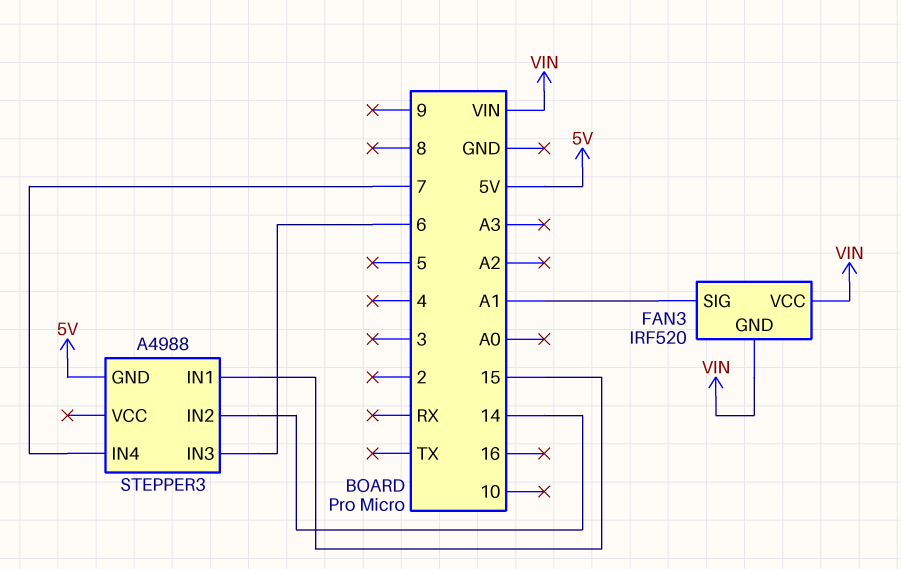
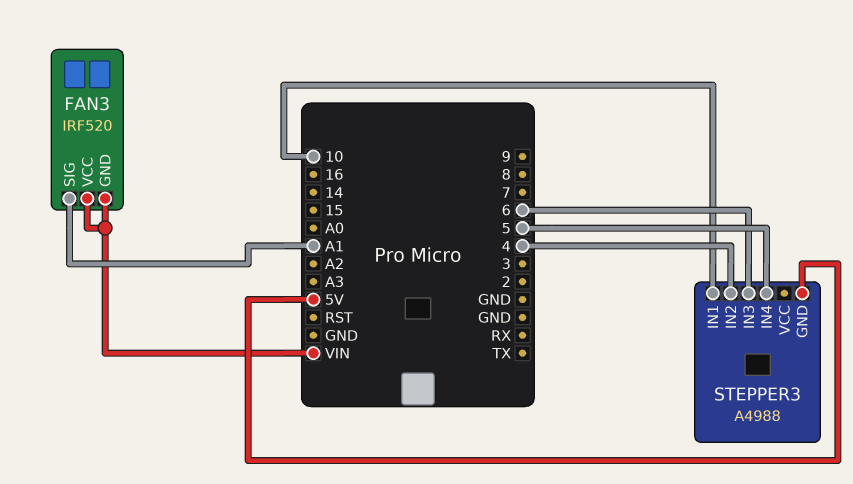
STEPPER3 pin IN1: 15 -> 10
STEPPER3 pin IN2: 14 -> 4
STEPPER3 pin IN4: 7 -> 5

